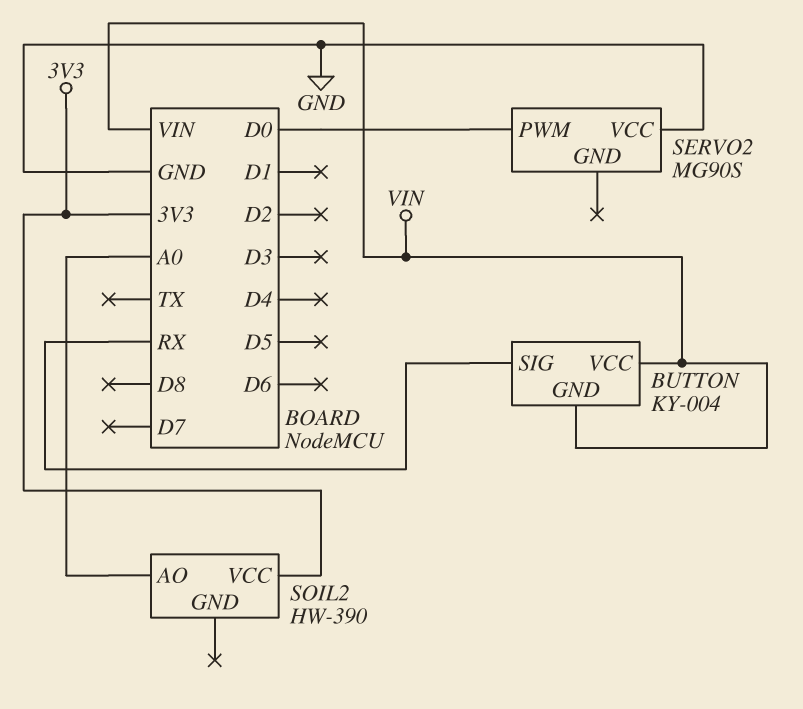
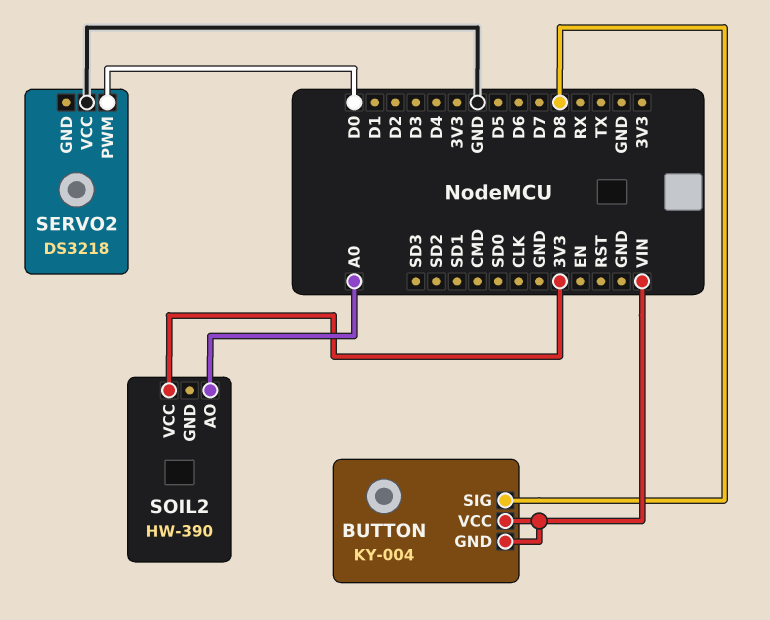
BUTTON pin SIG: RX -> D8
SERVO2: MG90S -> DS3218

